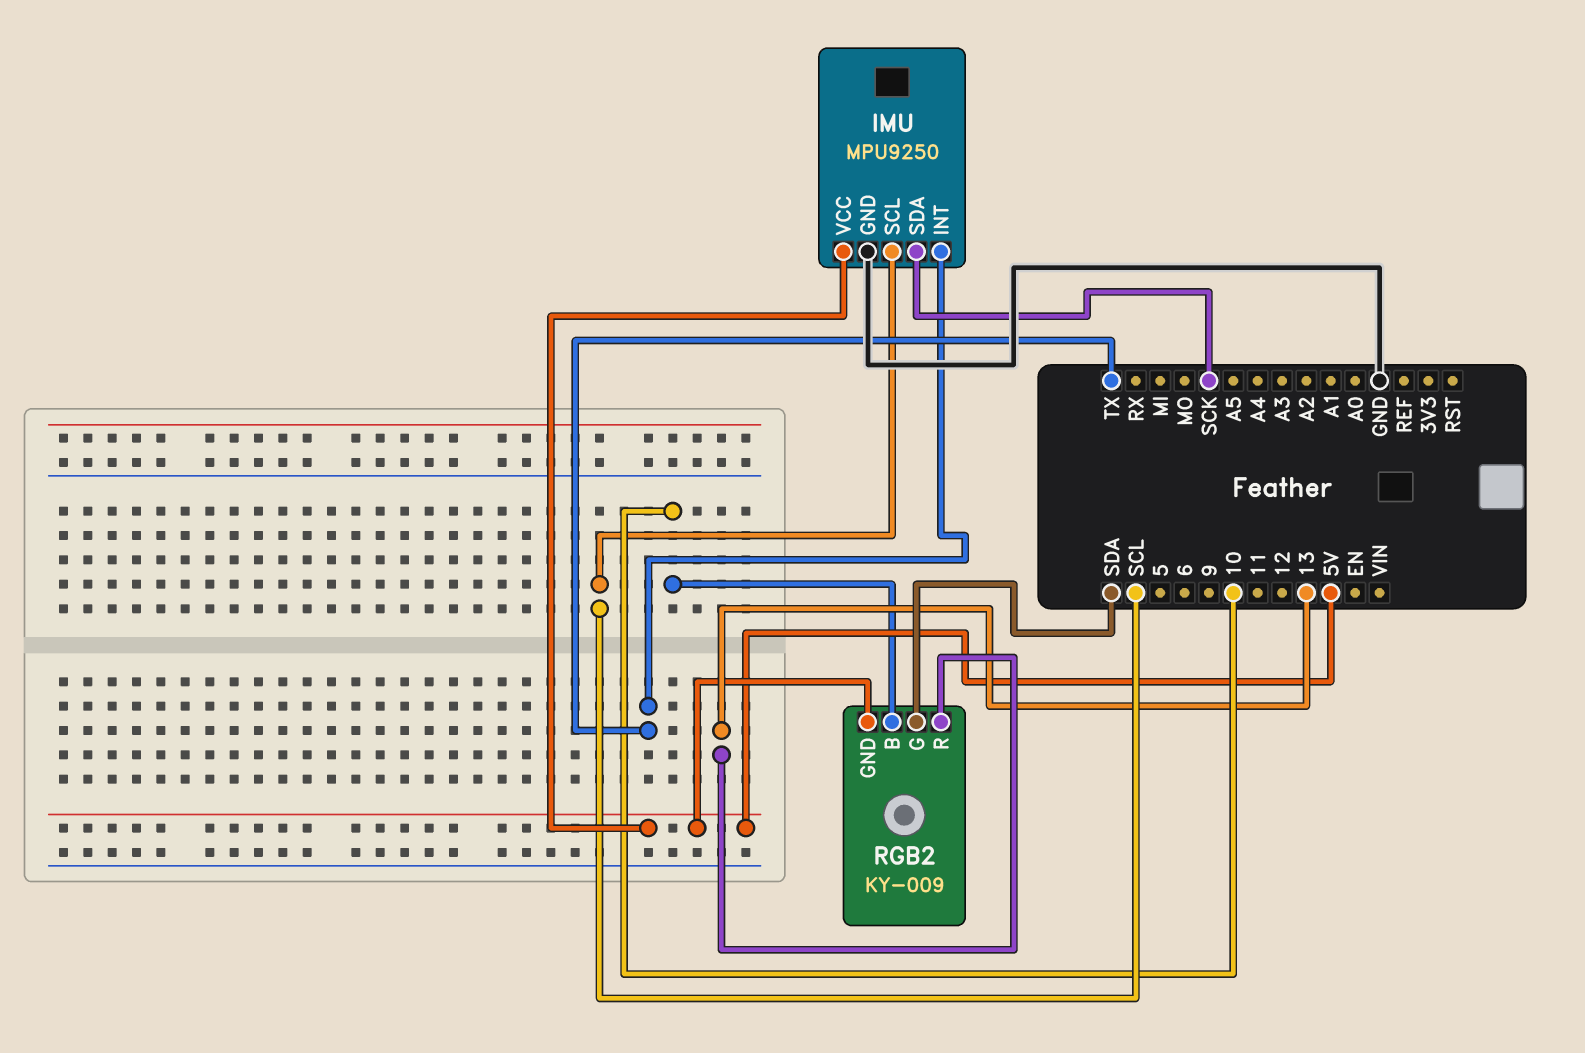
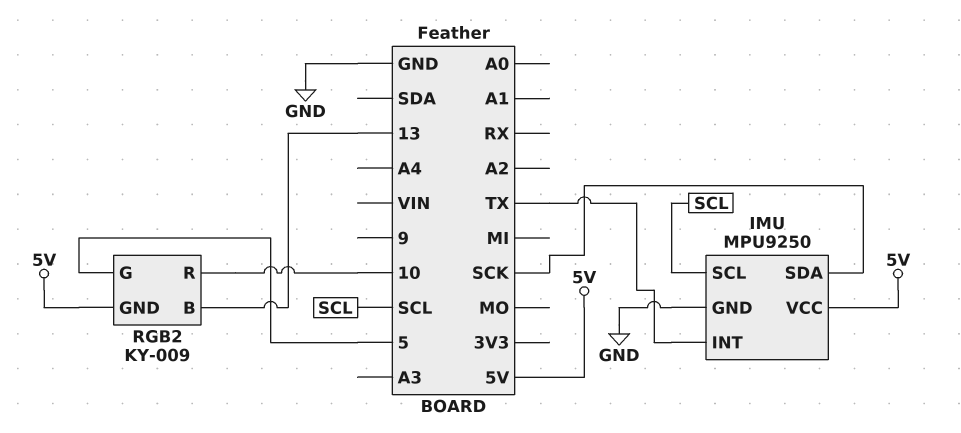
RGB2 pin B: 10 -> 13
RGB2 pin G: SDA -> 5
RGB2 pin R: 13 -> 10

